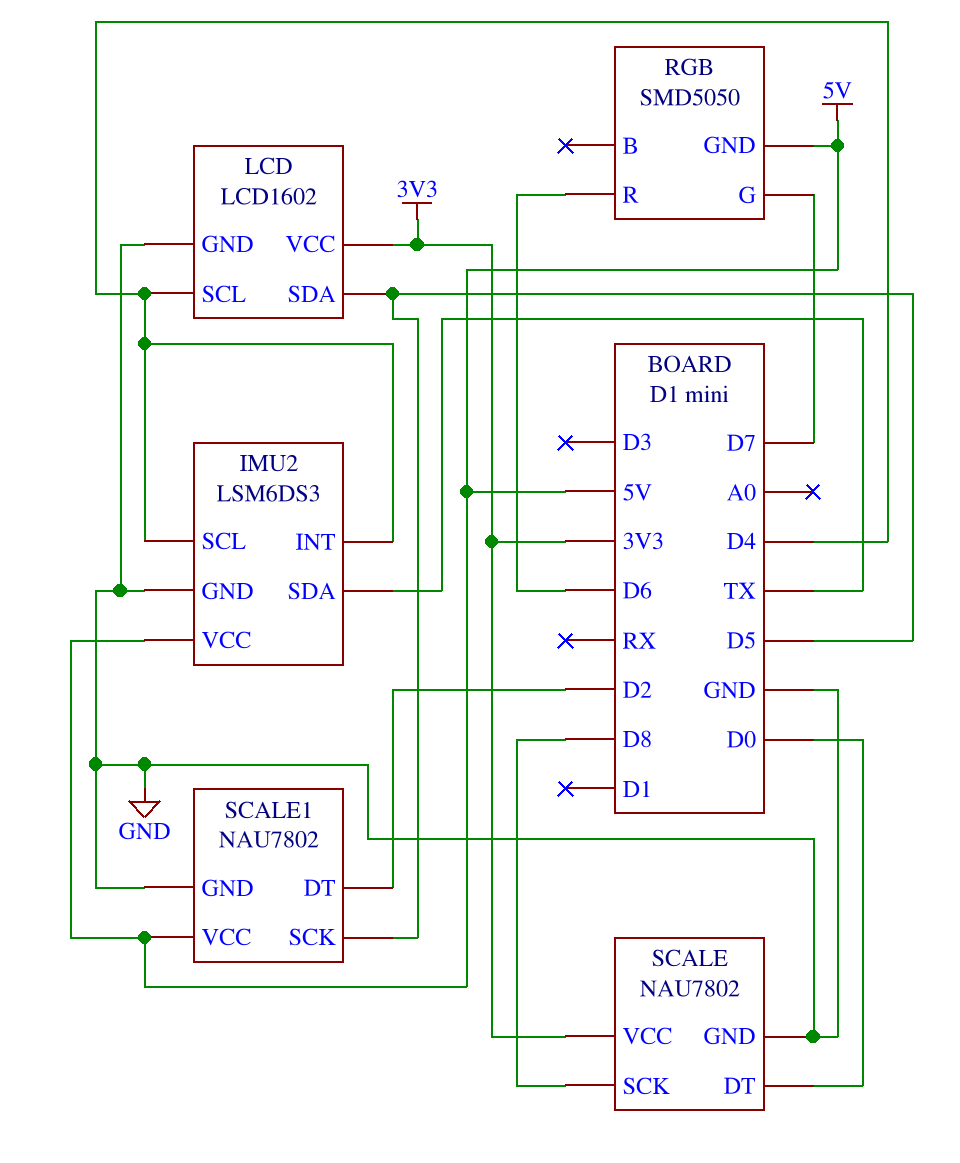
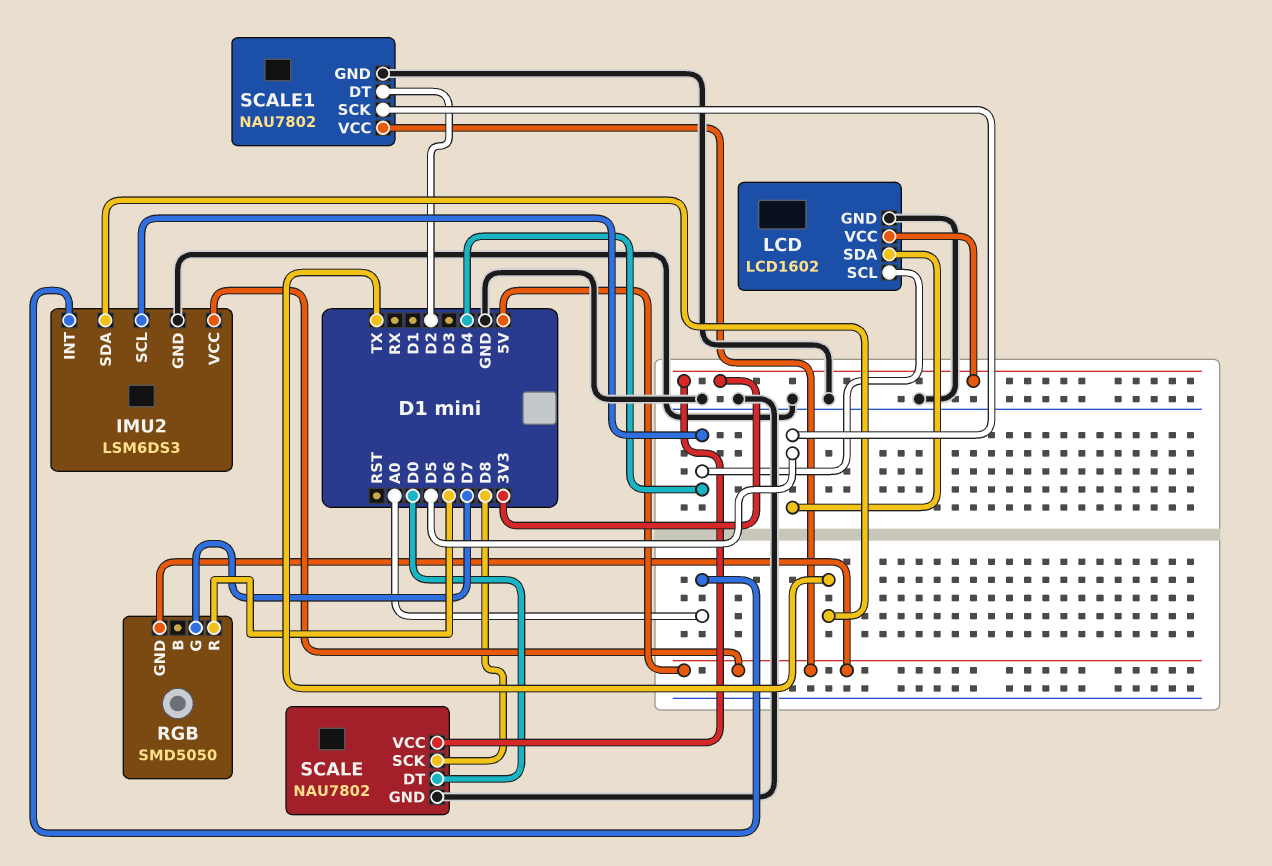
IMU2 pin INT: D4 -> A0

